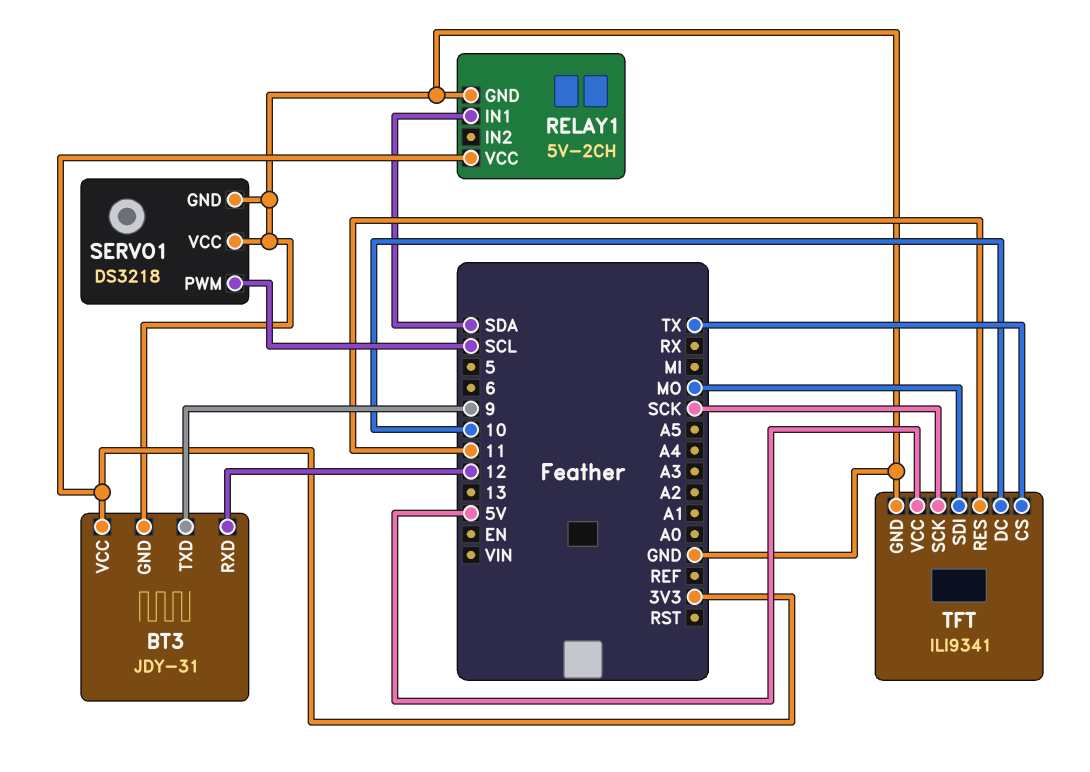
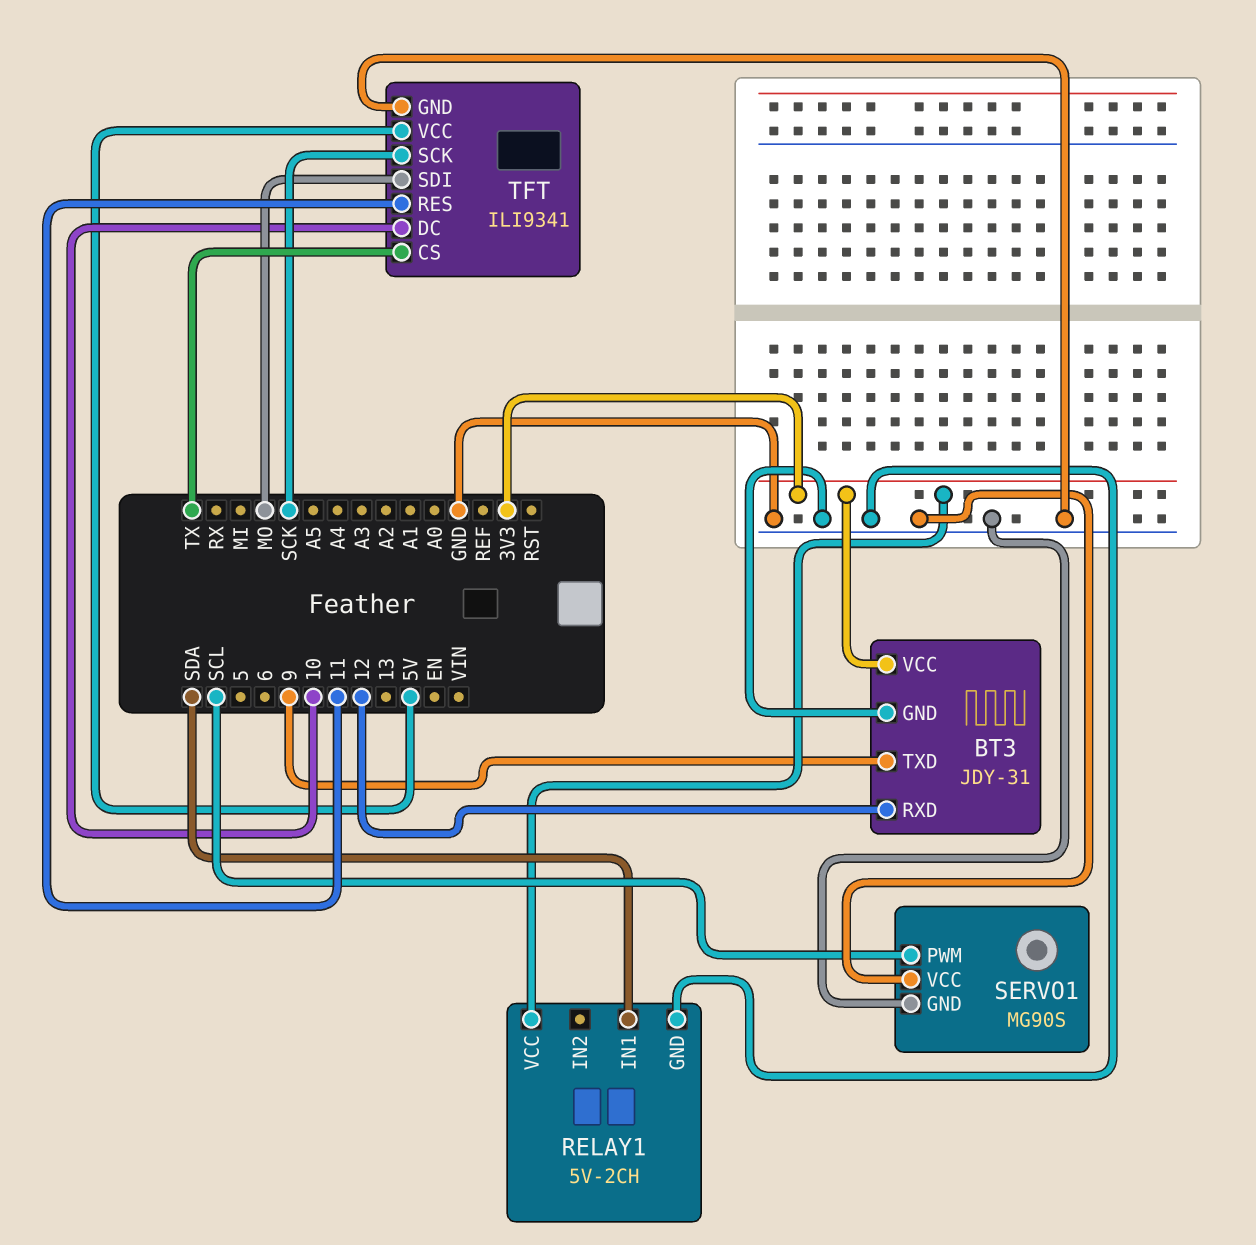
SERVO1: DS3218 -> MG90S

